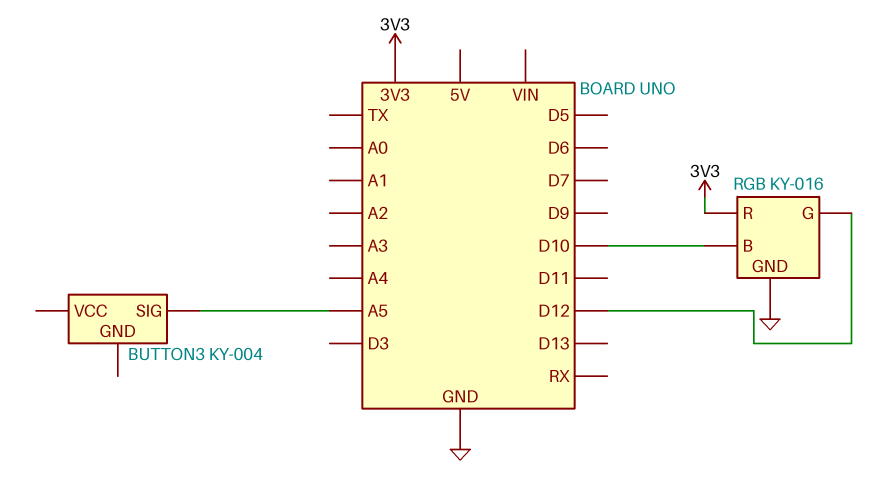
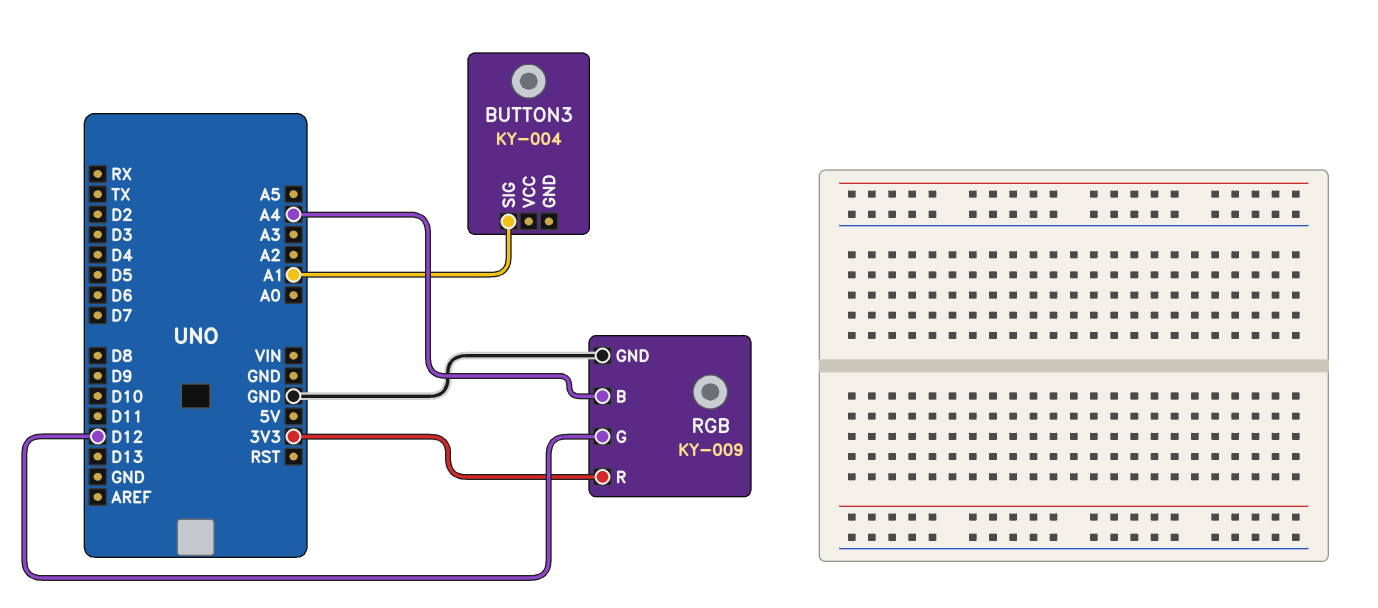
BUTTON3 pin SIG: A5 -> A1
RGB: KY-016 -> KY-009
RGB pin B: D10 -> A4

